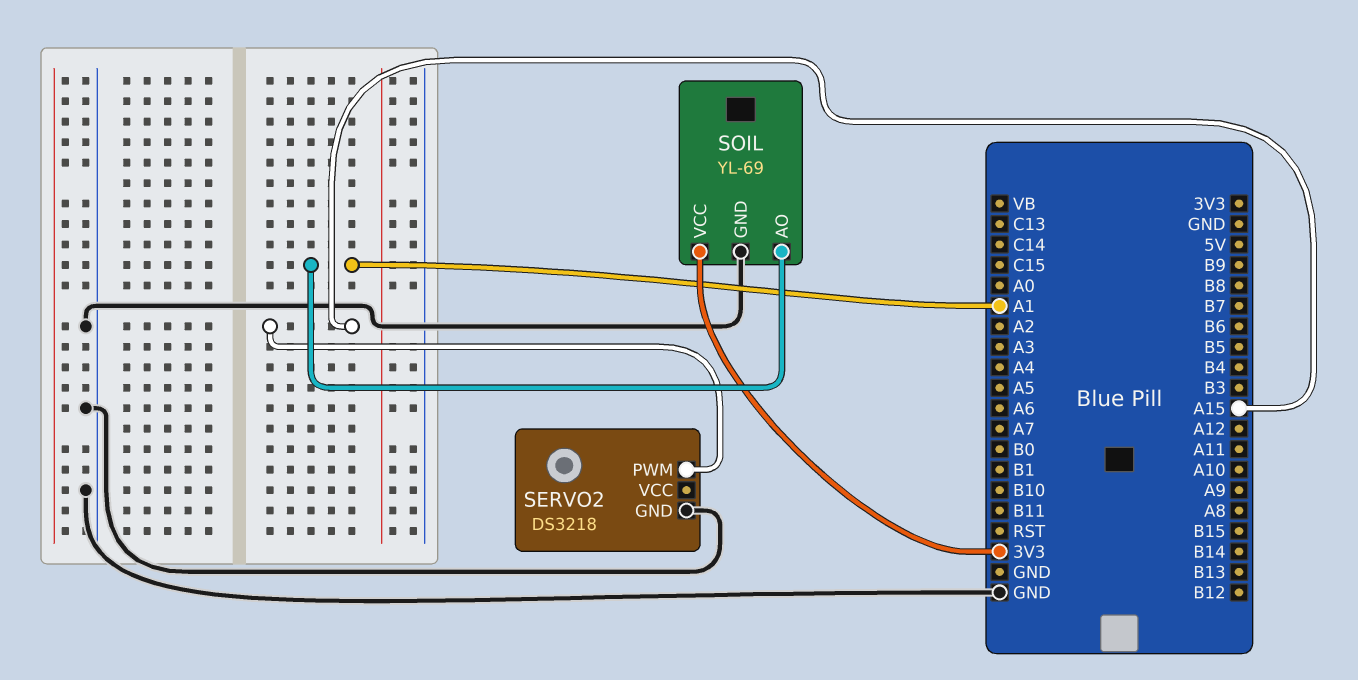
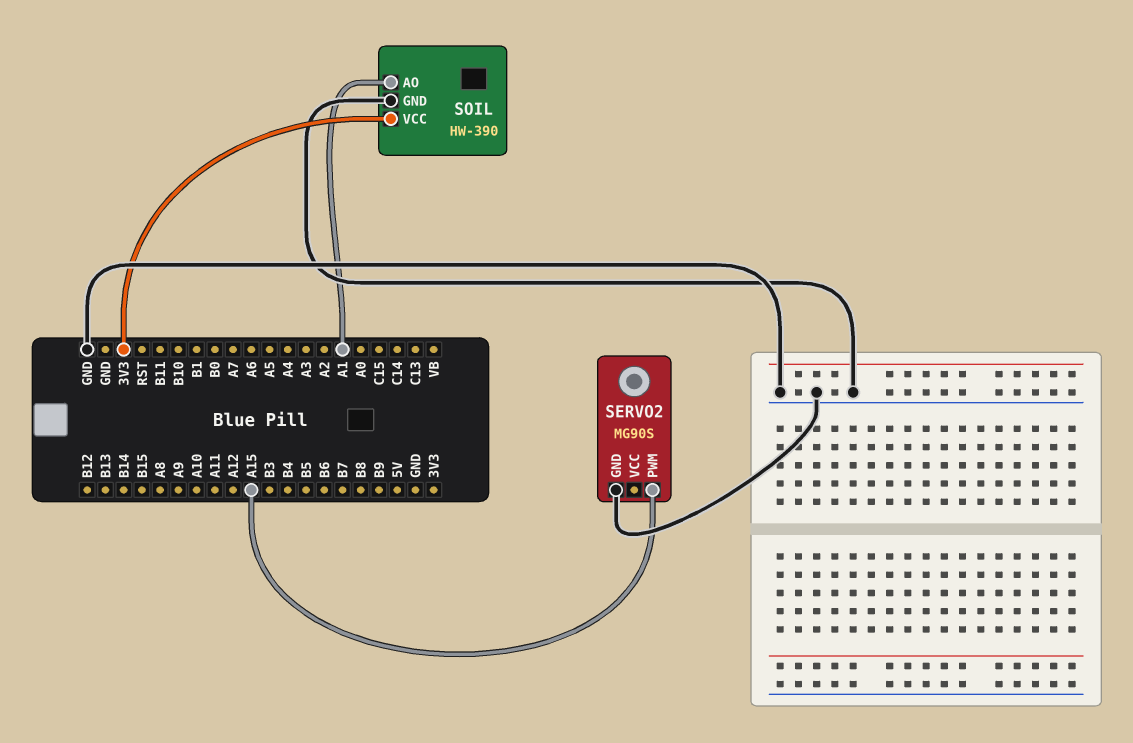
SERVO2: DS3218 -> MG90S
SOIL: YL-69 -> HW-390

